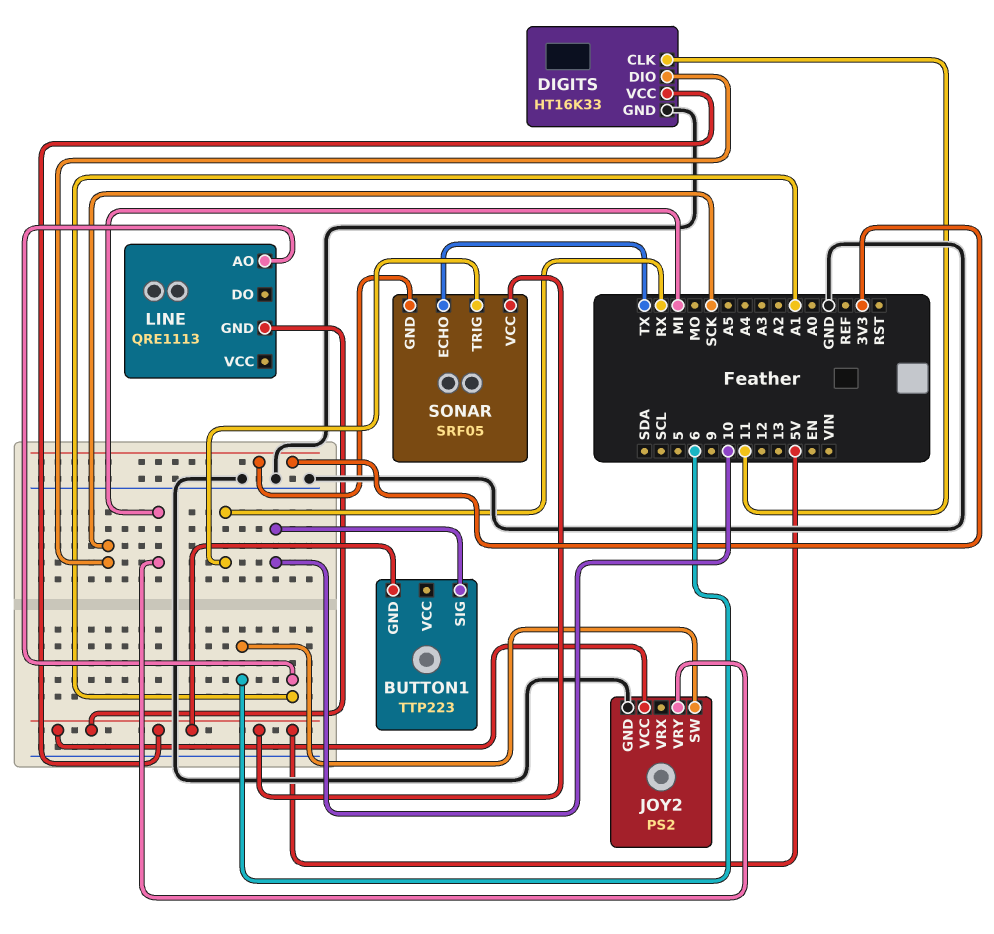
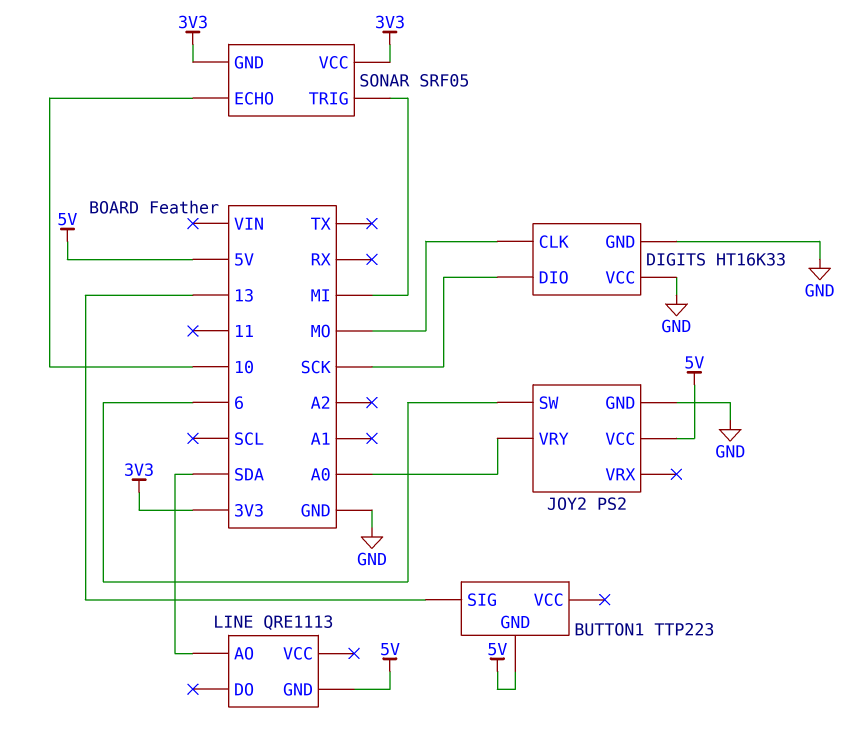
BUTTON1 pin SIG: 10 -> 13
DIGITS pin CLK: 11 -> MO
DIGITS pin VCC: 5V -> GND
JOY2 pin VRY: MI -> A0
LINE pin AO: A1 -> SDA
SONAR pin ECHO: TX -> 10
SONAR pin TRIG: RX -> MI
SONAR pin VCC: 5V -> 3V3

